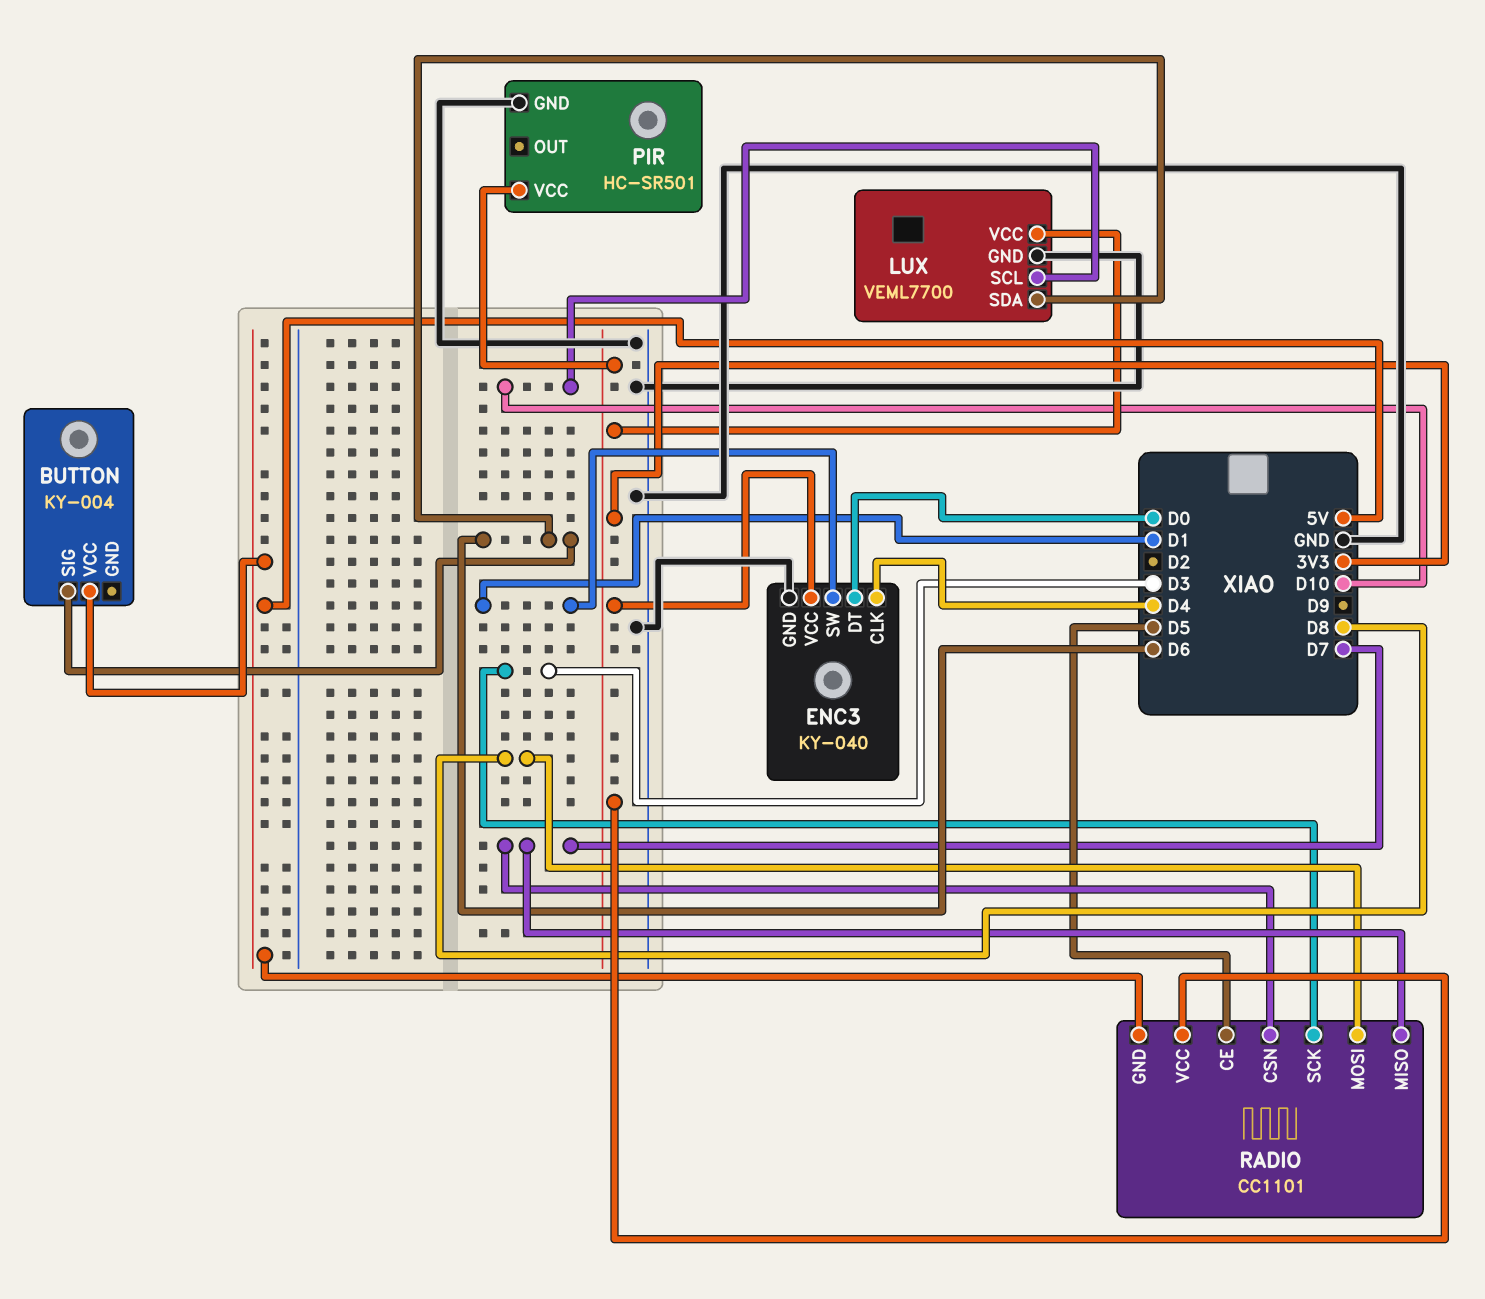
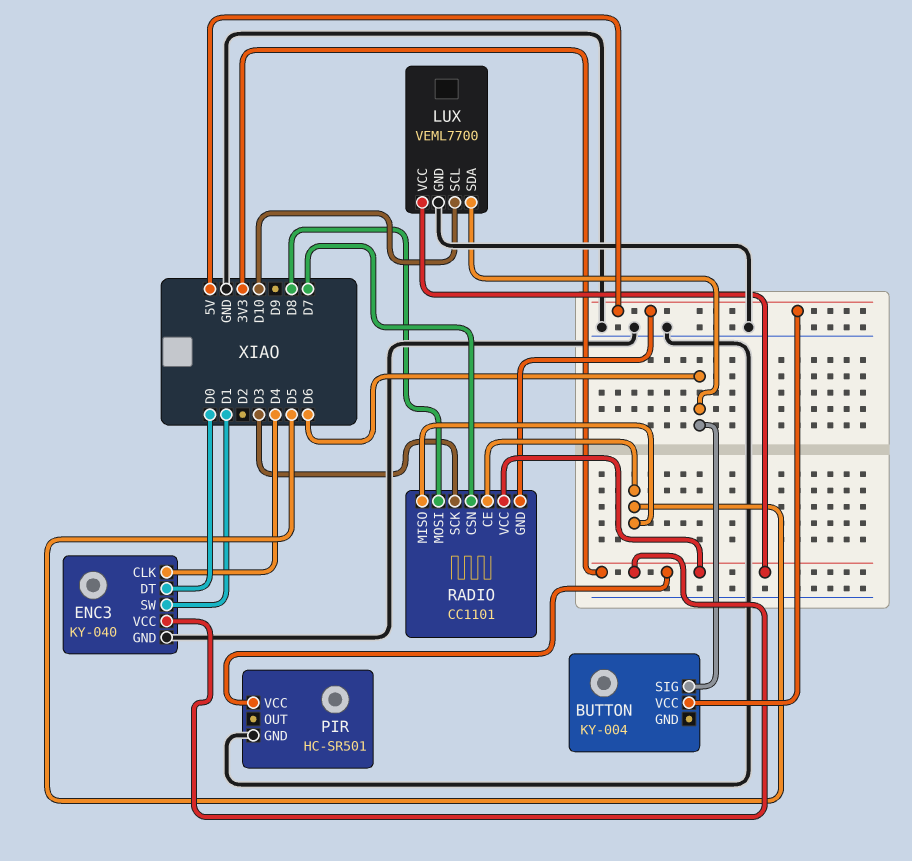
RADIO pin MISO: D7 -> D5

